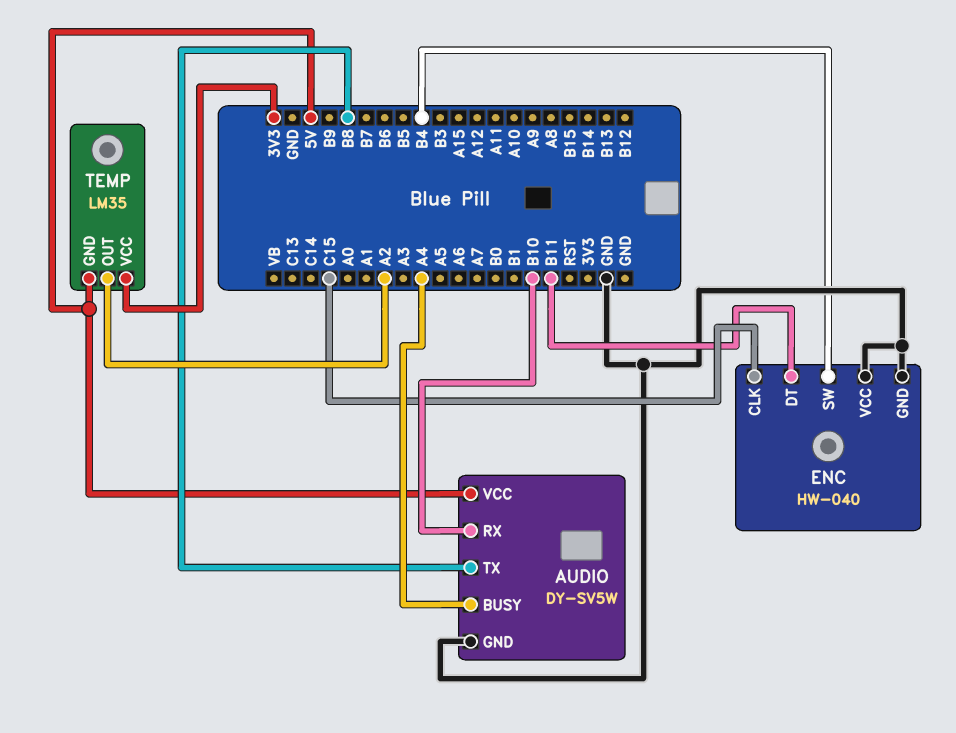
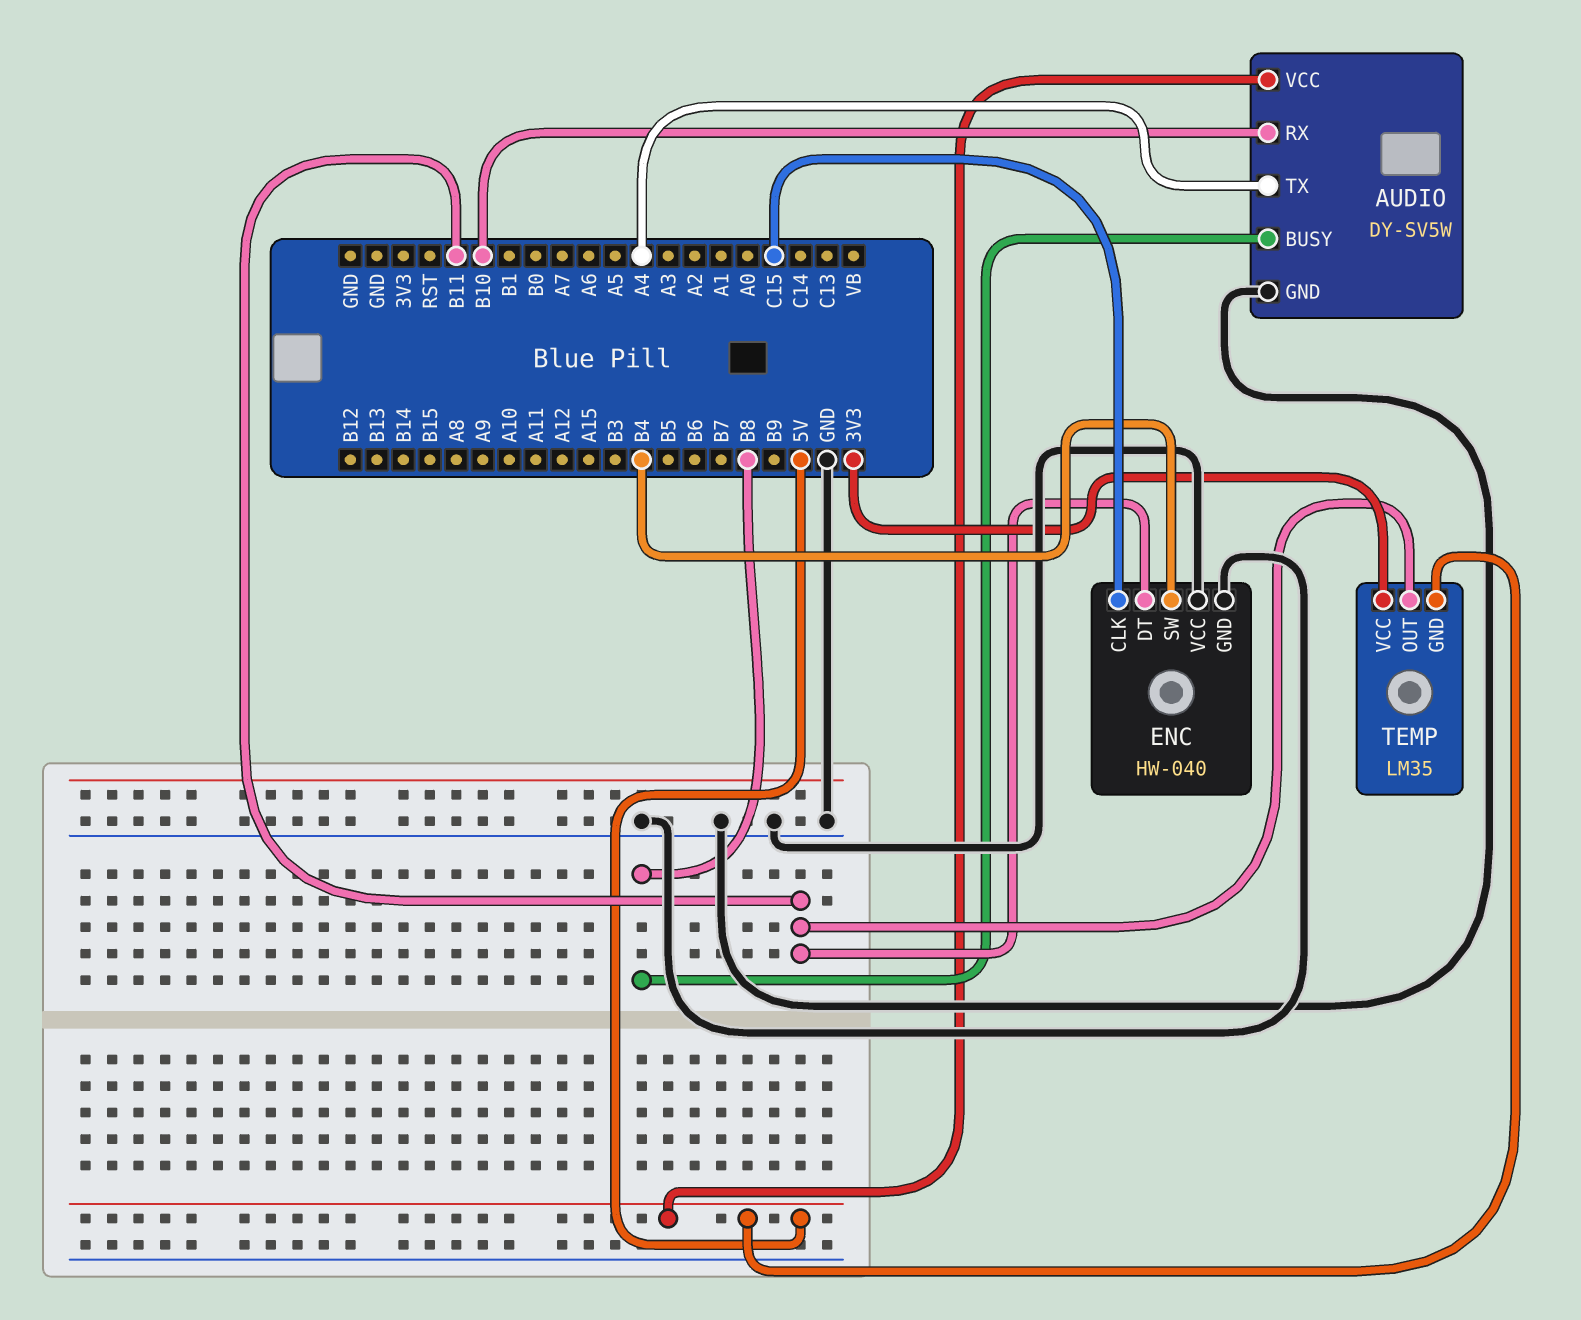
AUDIO pin BUSY: A4 -> B8
AUDIO pin TX: B8 -> A4
TEMP pin OUT: A2 -> B11

